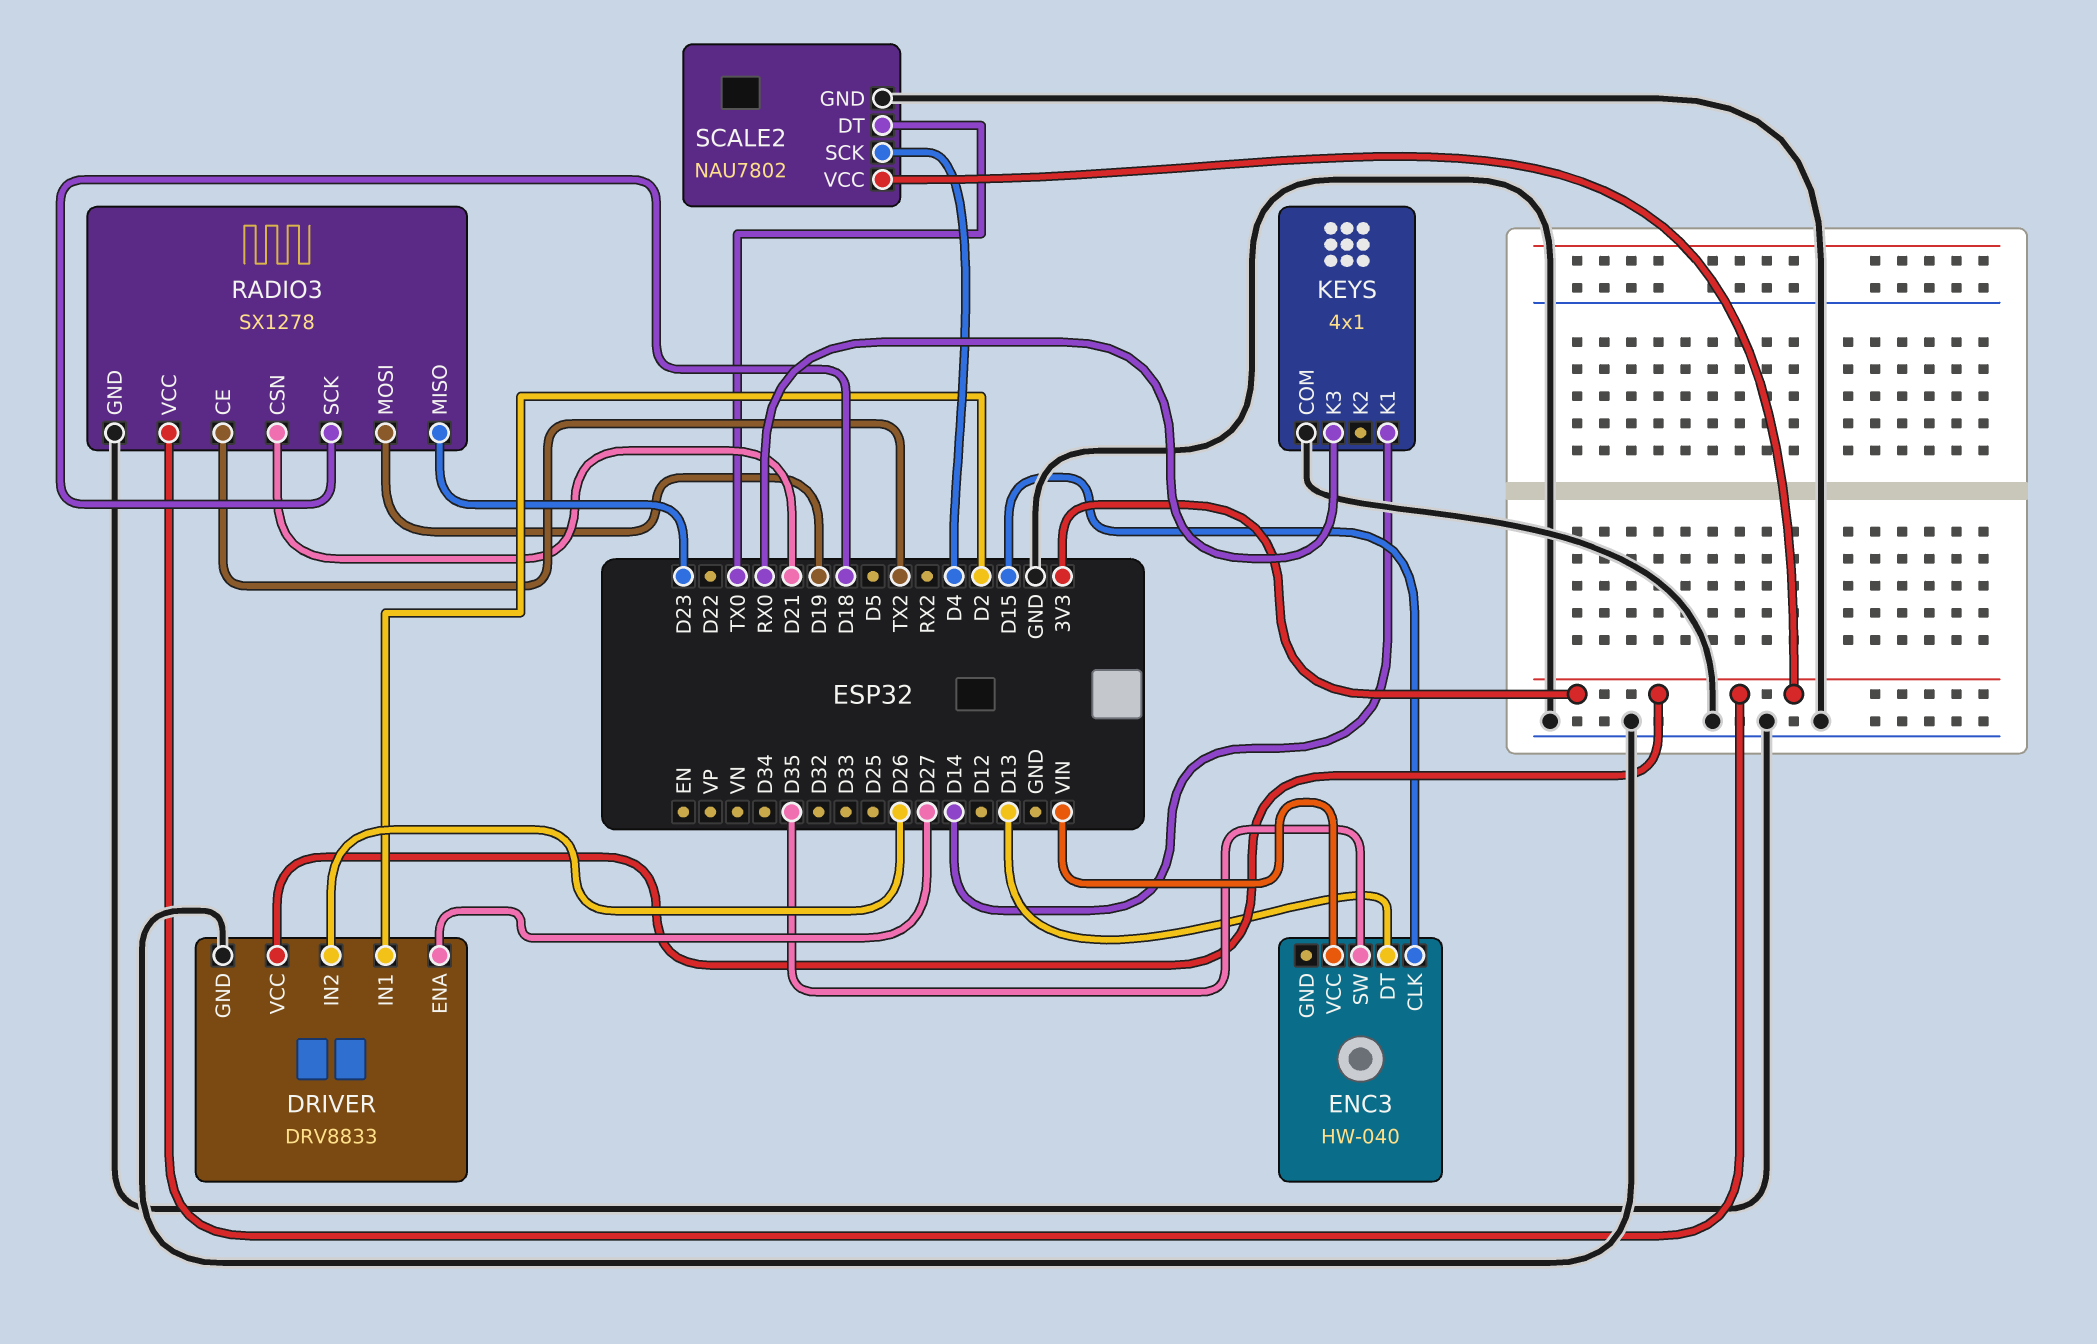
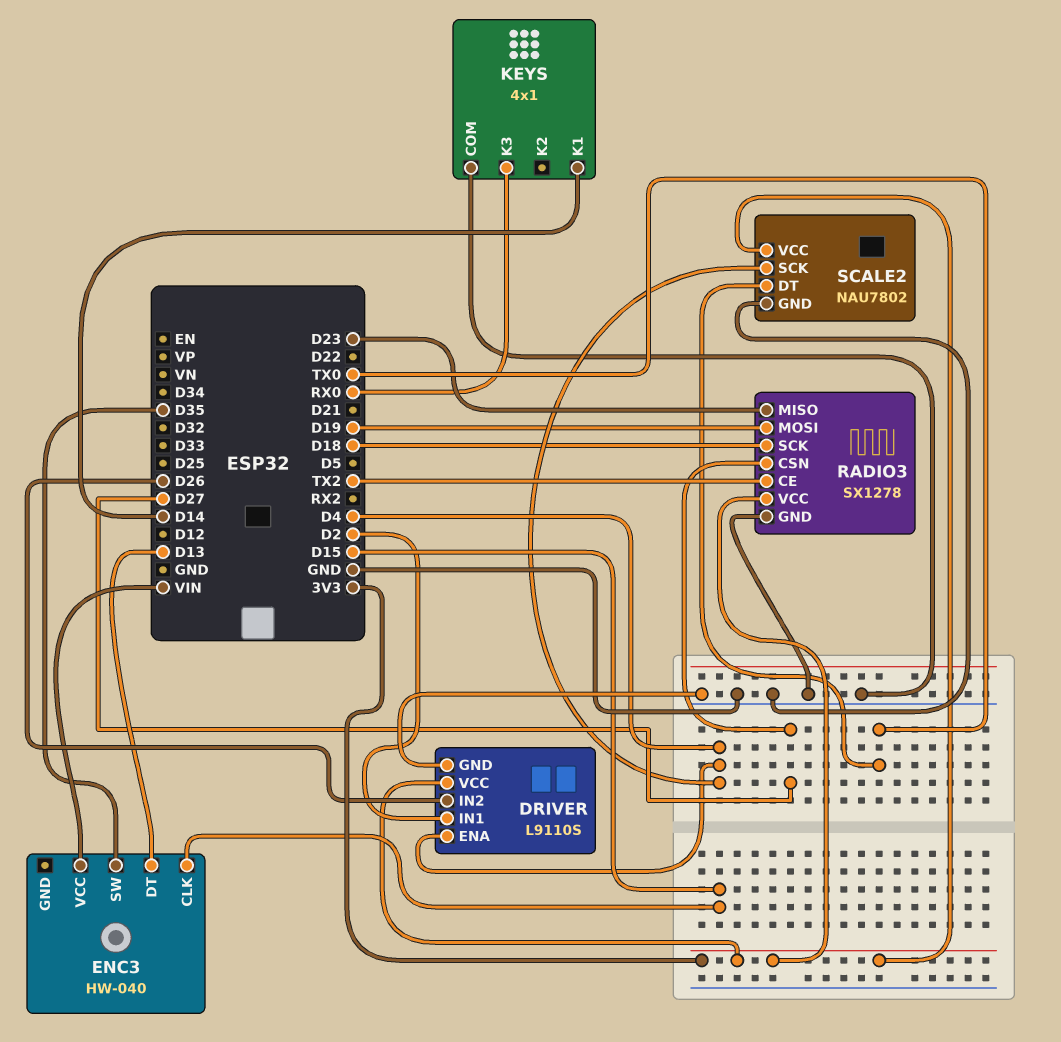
DRIVER: DRV8833 -> L9110S
DRIVER pin ENA: D27 -> D4
RADIO3 pin CSN: D21 -> D27

